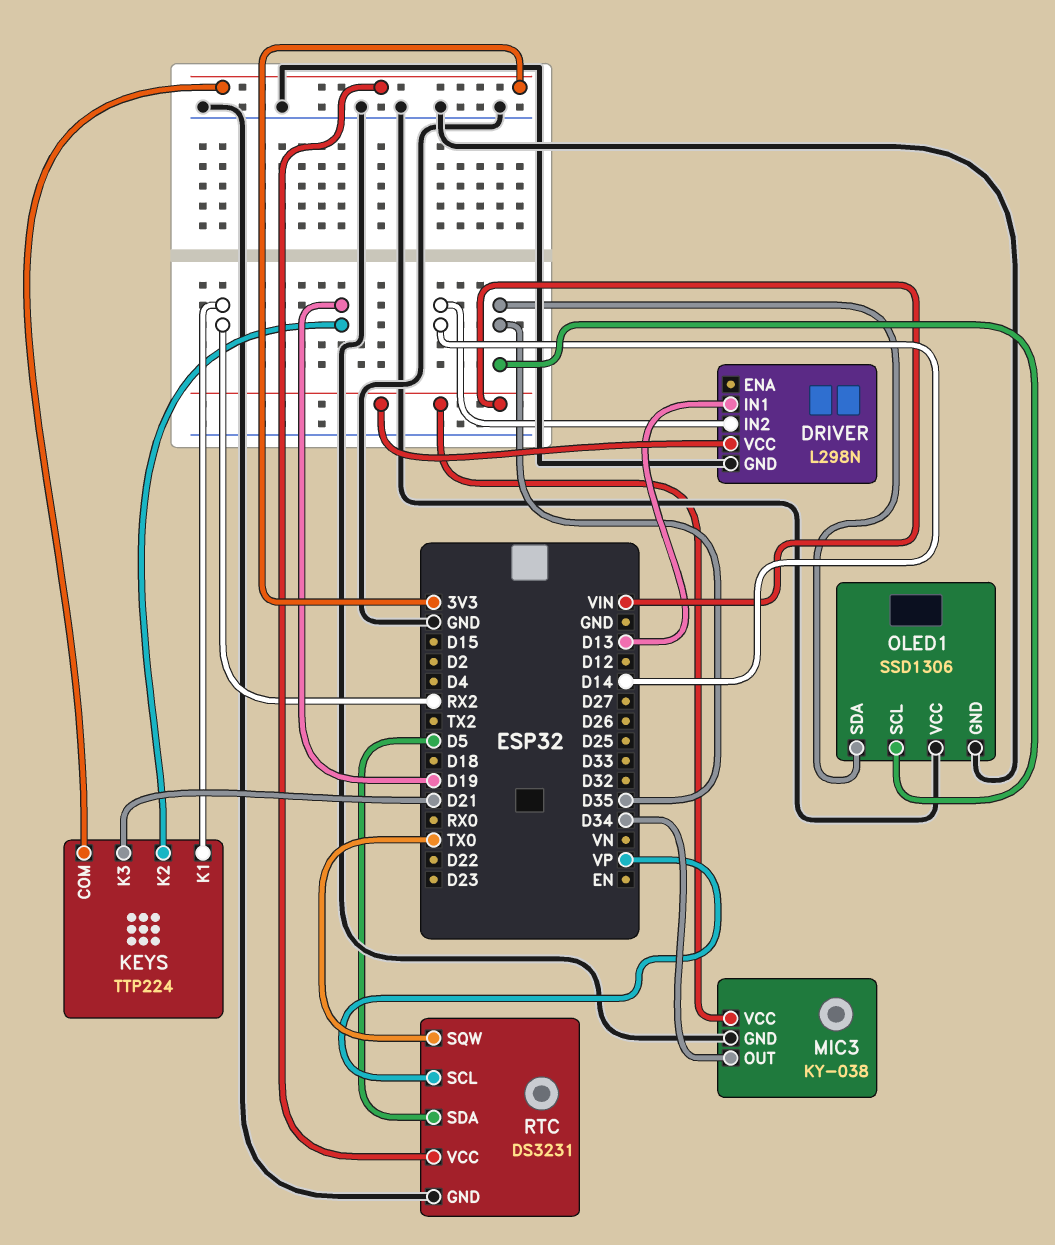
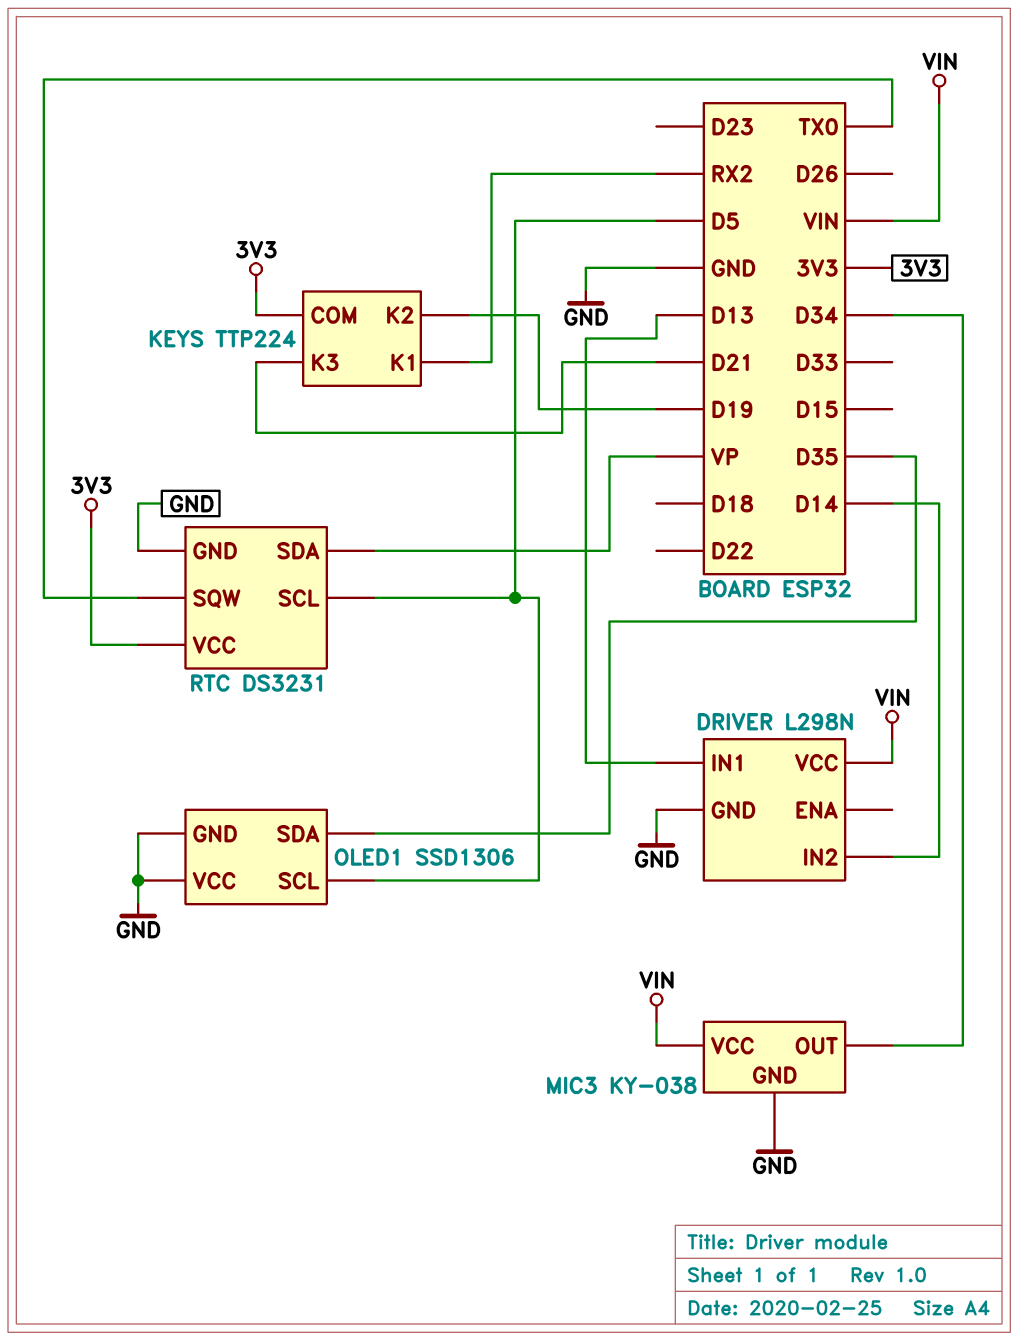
OLED1 pin SCL: D35 -> D5
RTC pin SCL: VP -> D5
RTC pin SDA: D5 -> VP

